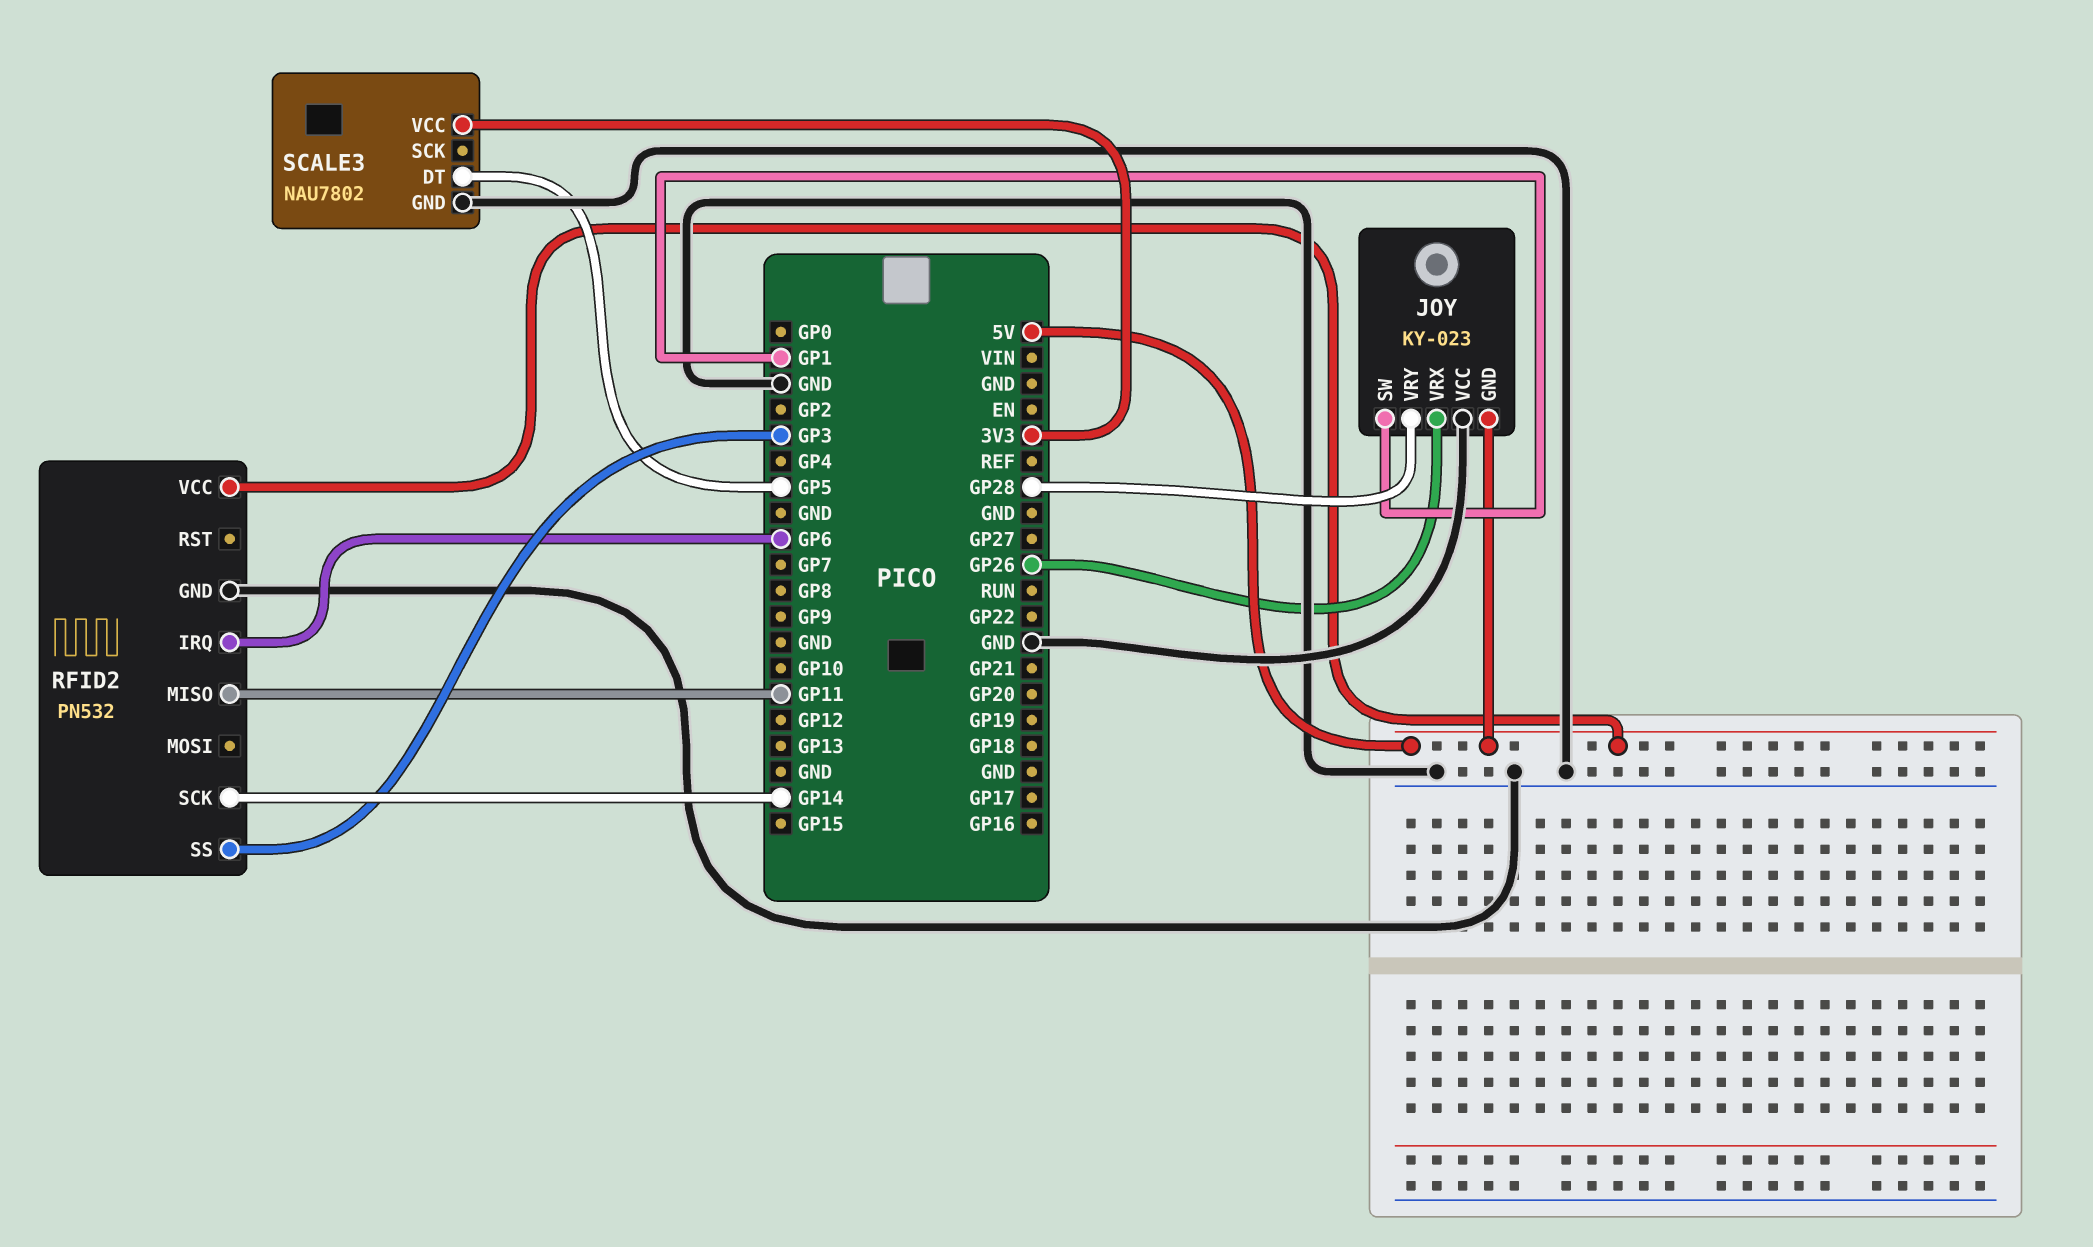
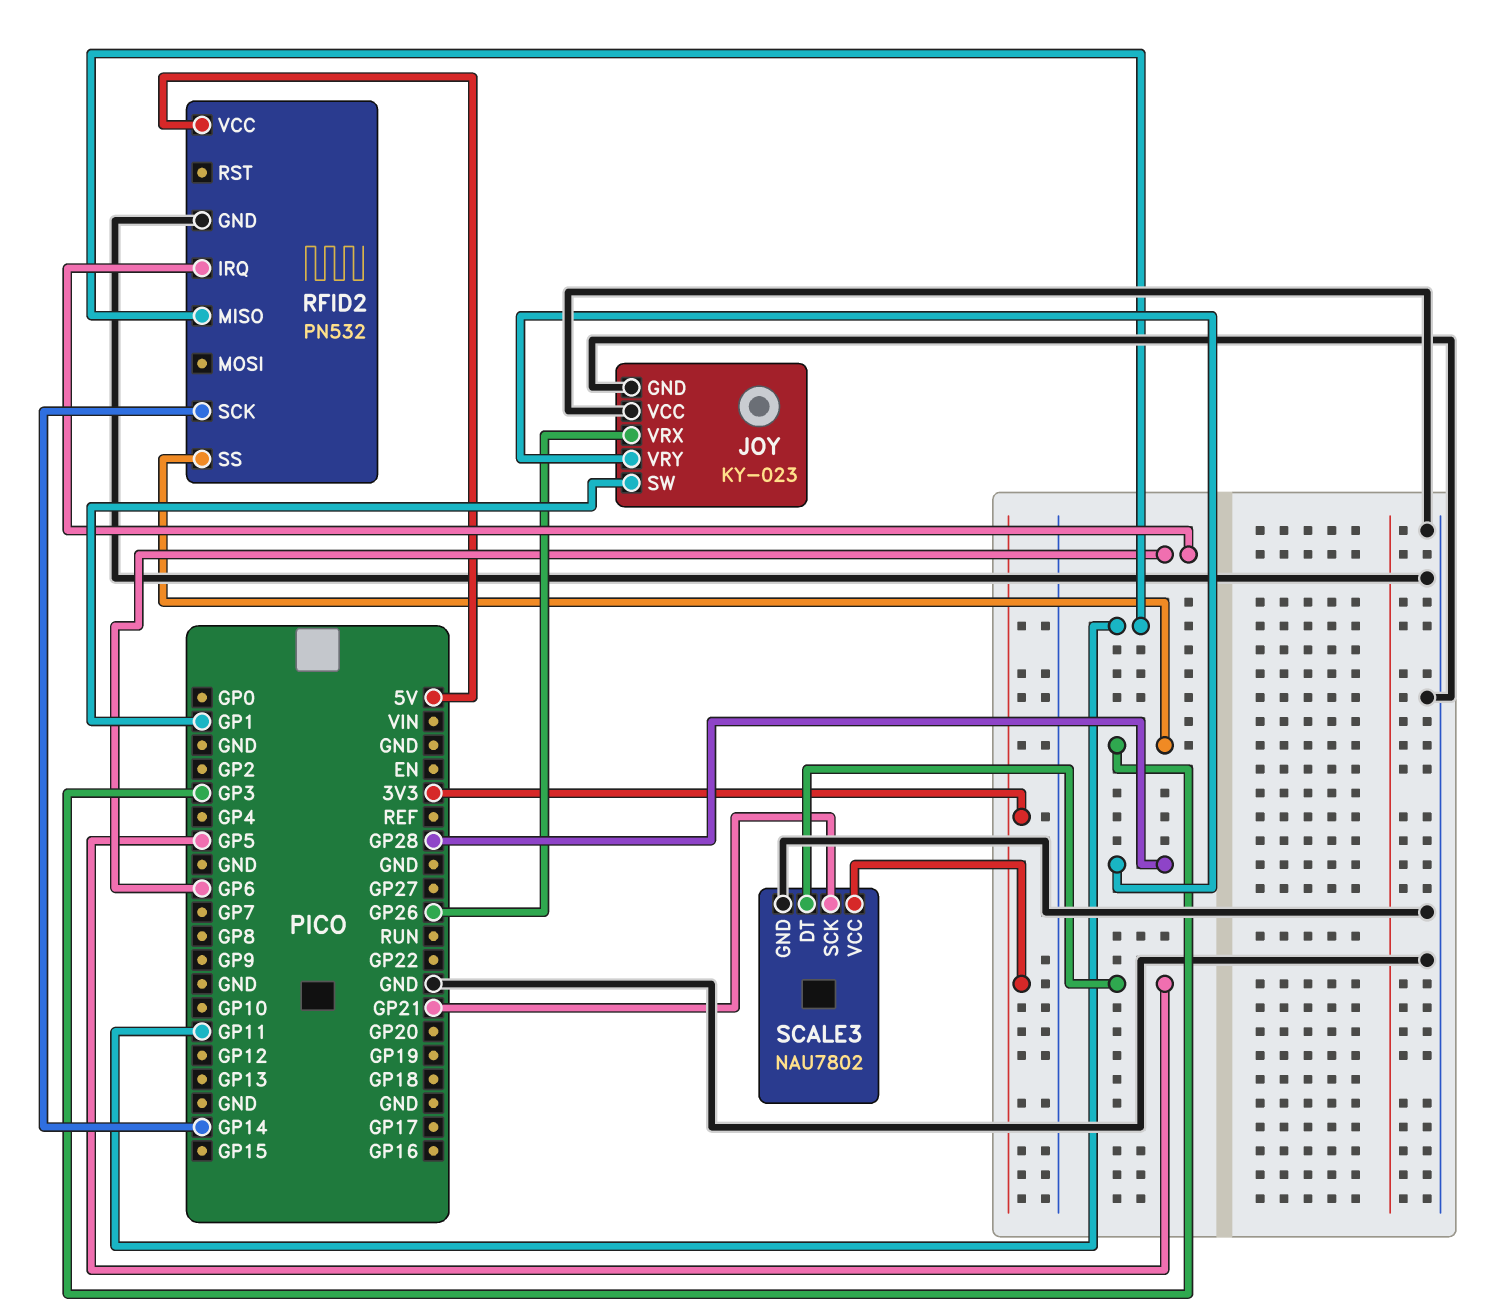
JOY pin GND: 5V -> GND
SCALE3 pin SCK: none -> GP21

